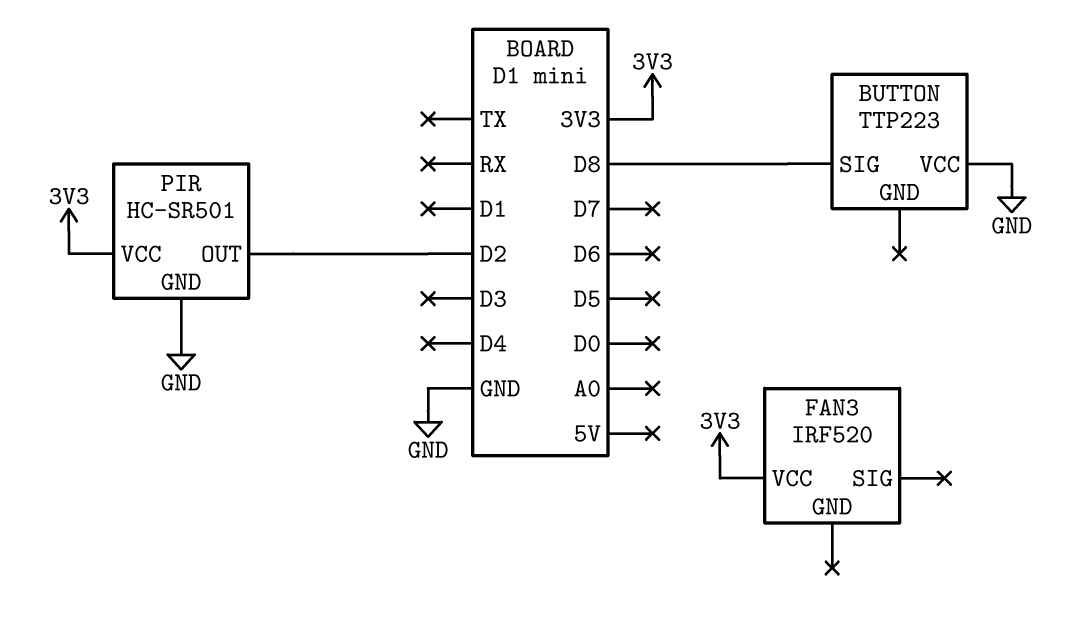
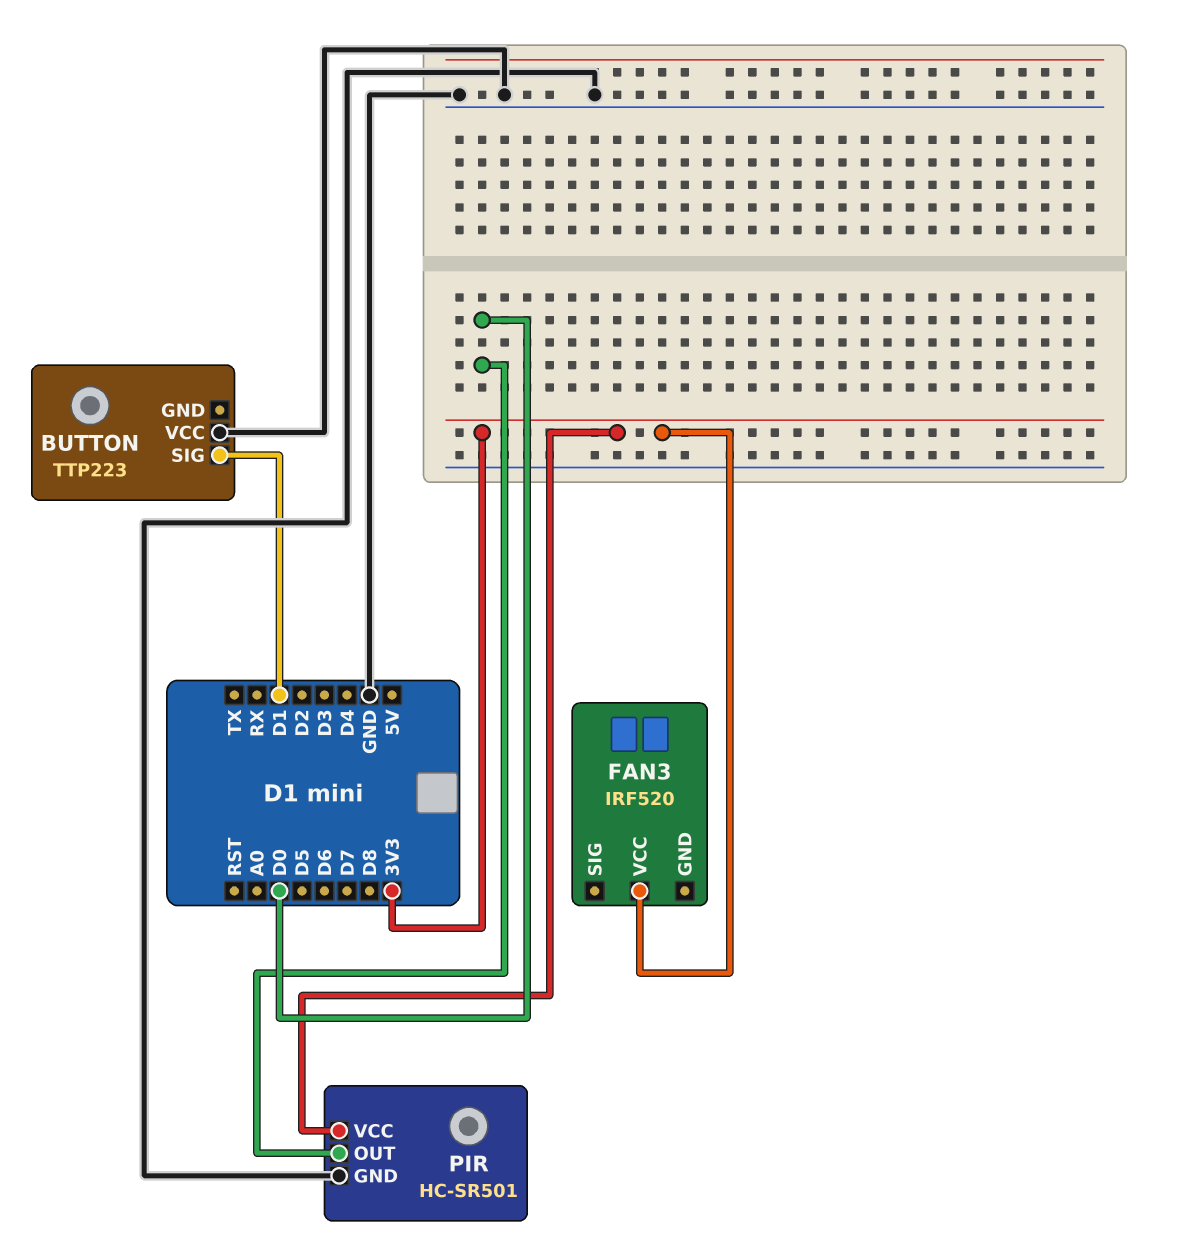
BUTTON pin SIG: D8 -> D1
PIR pin OUT: D2 -> D0

